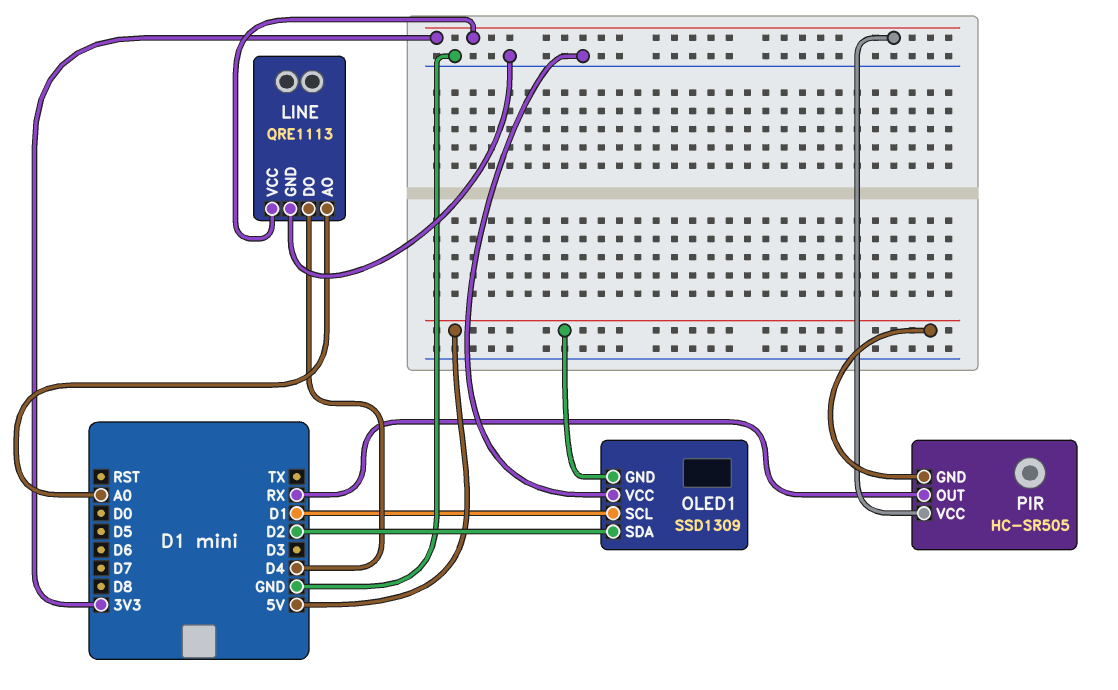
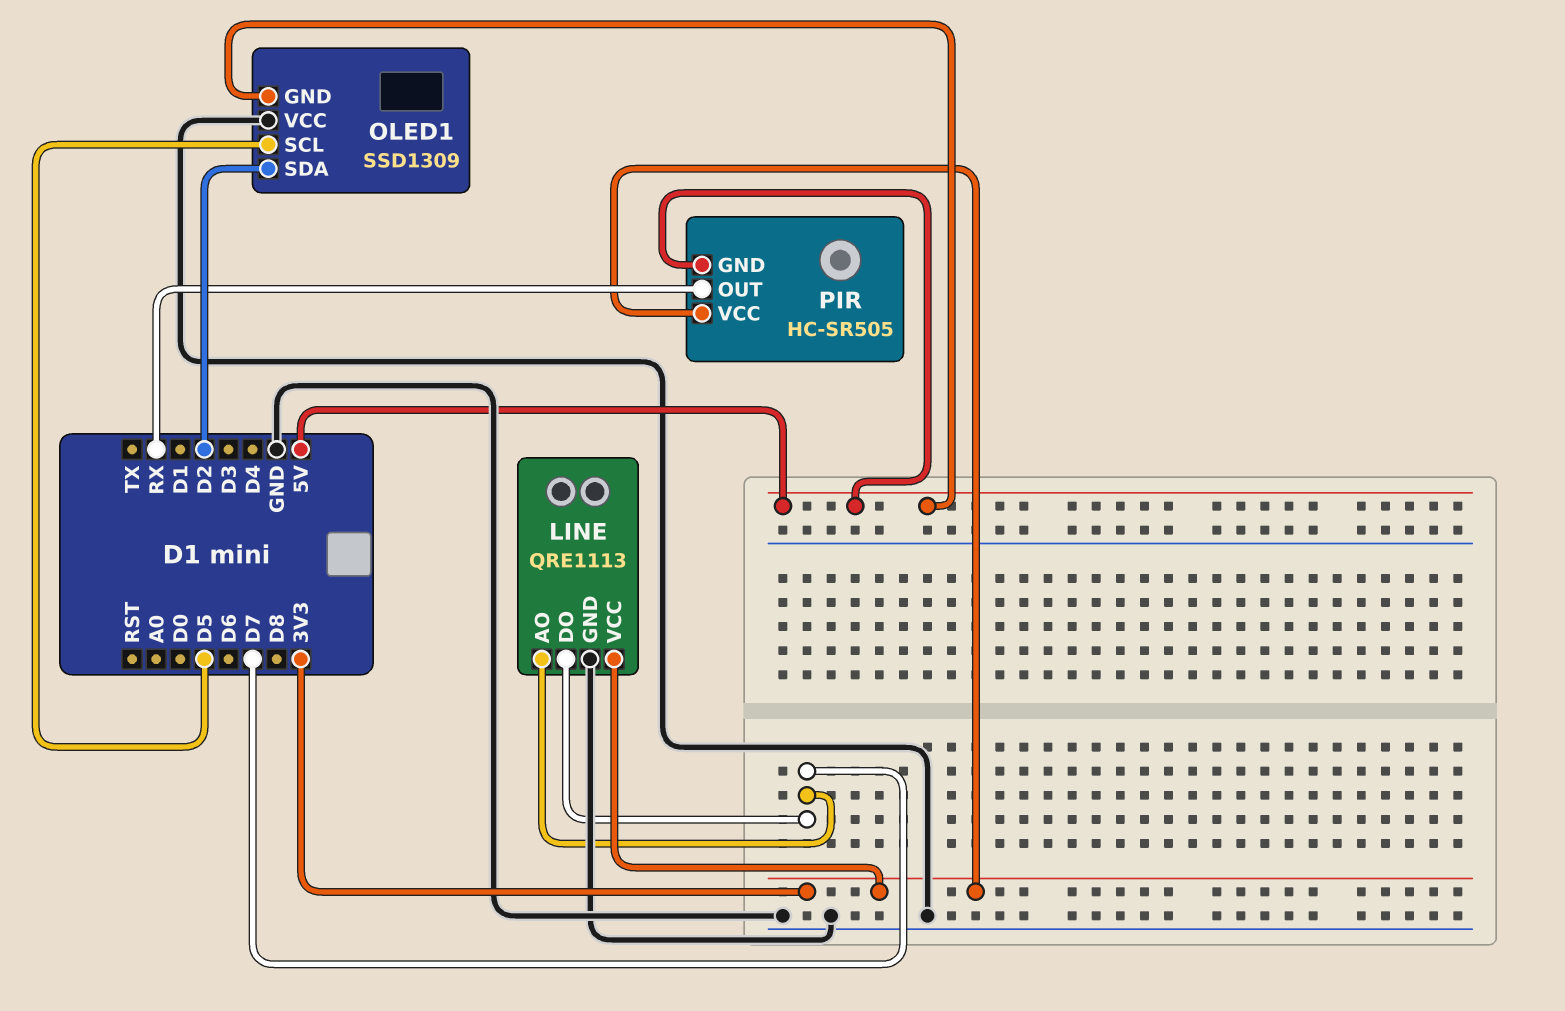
LINE pin AO: A0 -> D7
LINE pin DO: D4 -> D7
OLED1 pin SCL: D1 -> D5

